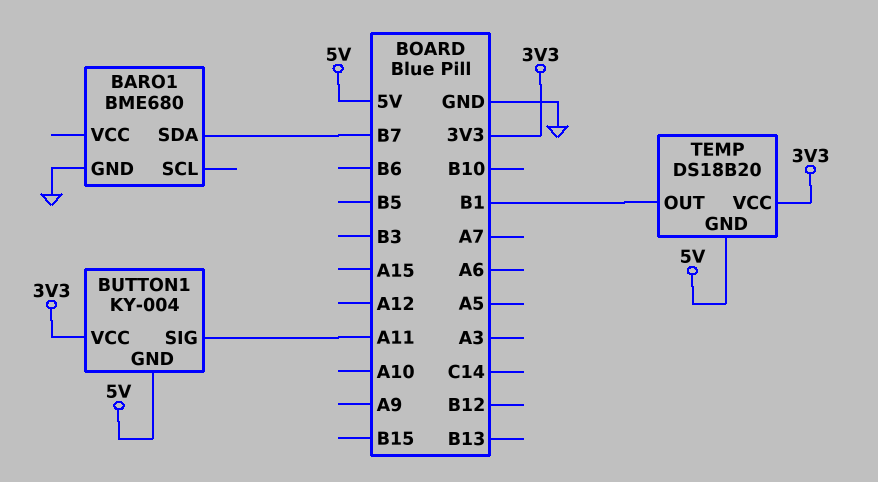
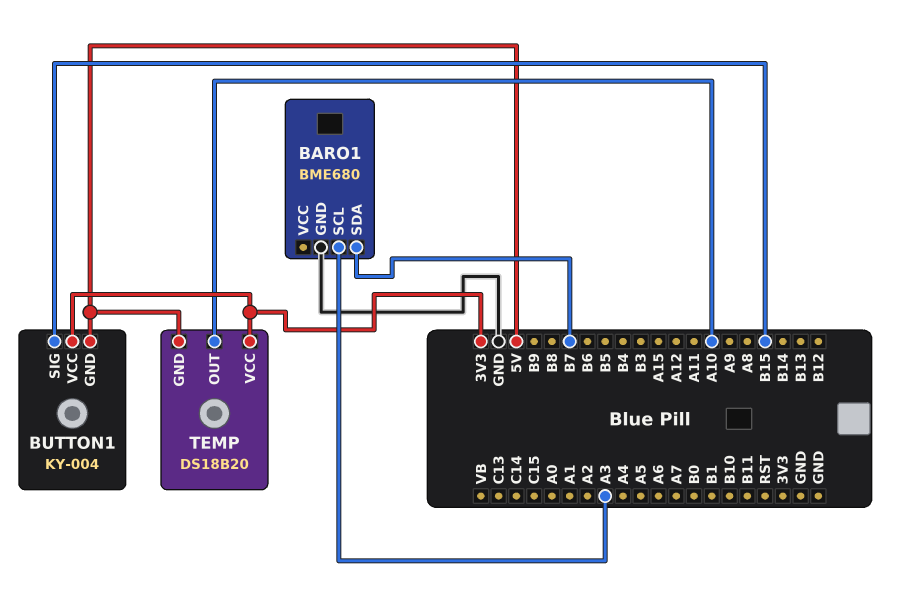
BARO1 pin SCL: none -> A3
BUTTON1 pin SIG: A11 -> B15
TEMP pin OUT: B1 -> A10

